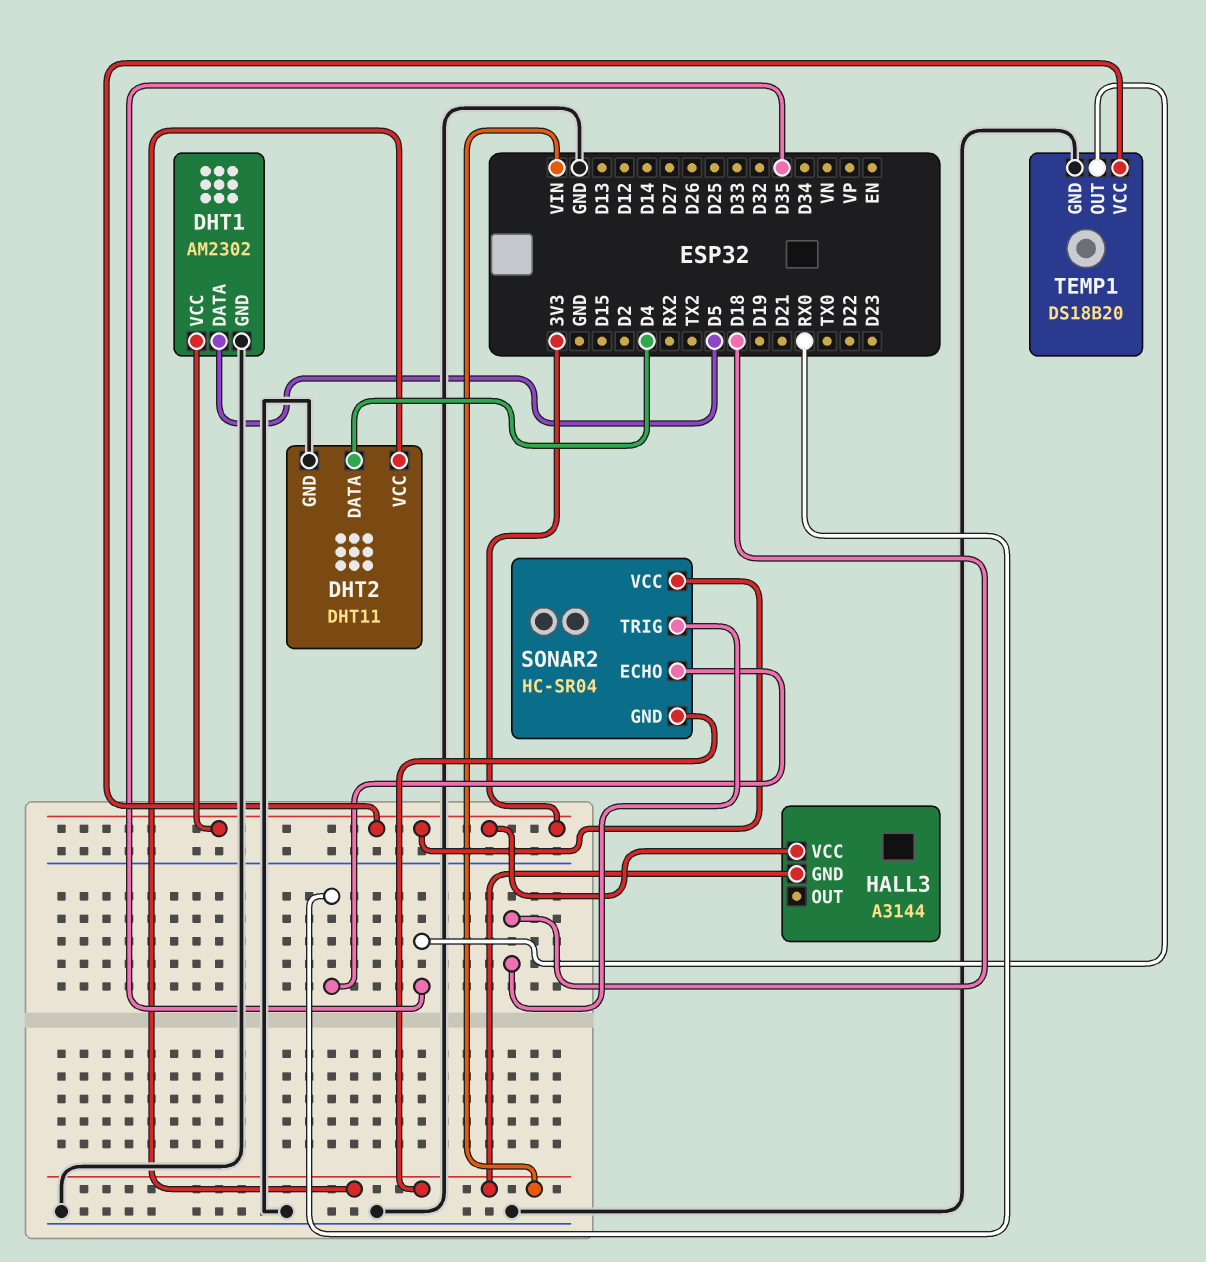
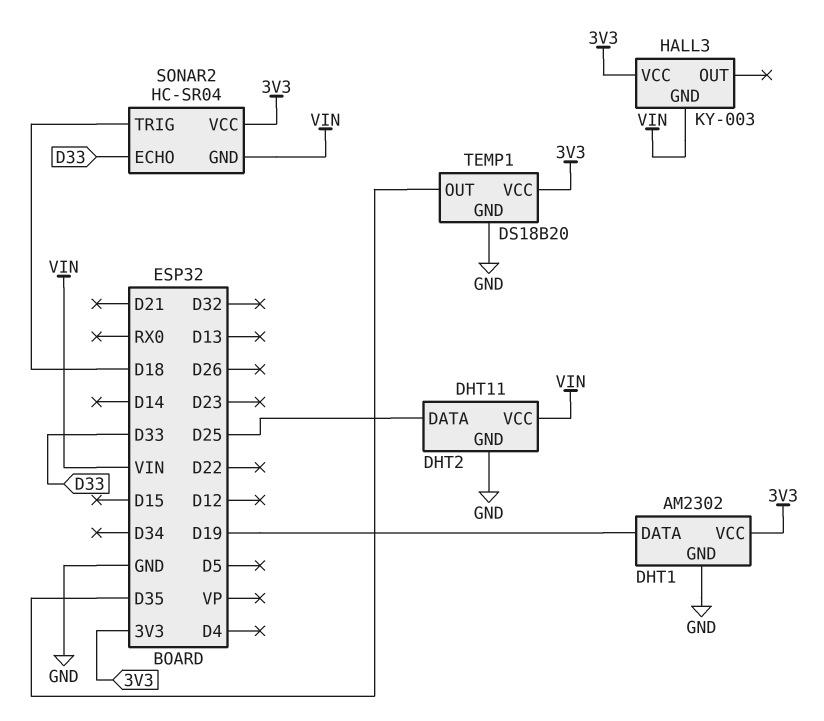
DHT1 pin DATA: D5 -> D19
DHT2 pin DATA: D4 -> D25
HALL3: A3144 -> KY-003
SONAR2 pin ECHO: RX0 -> D33

